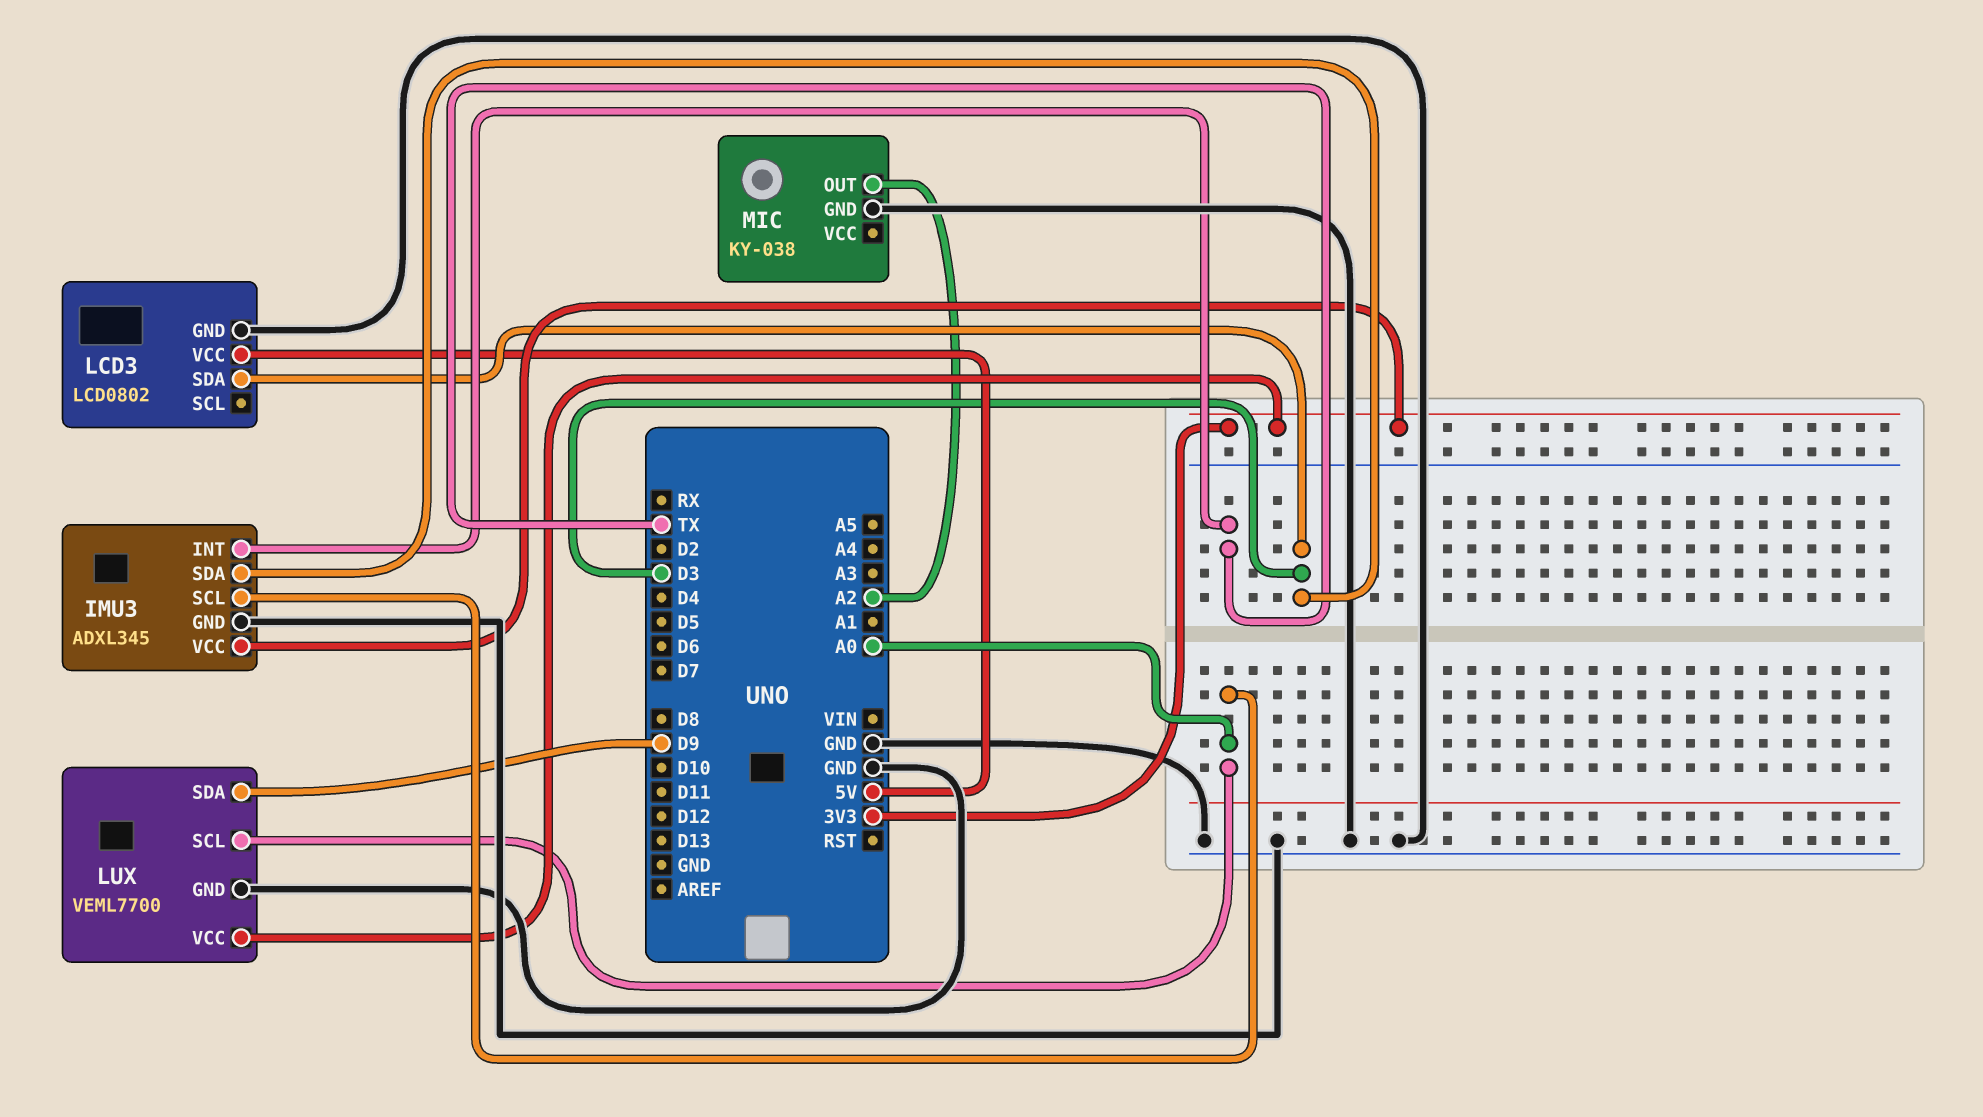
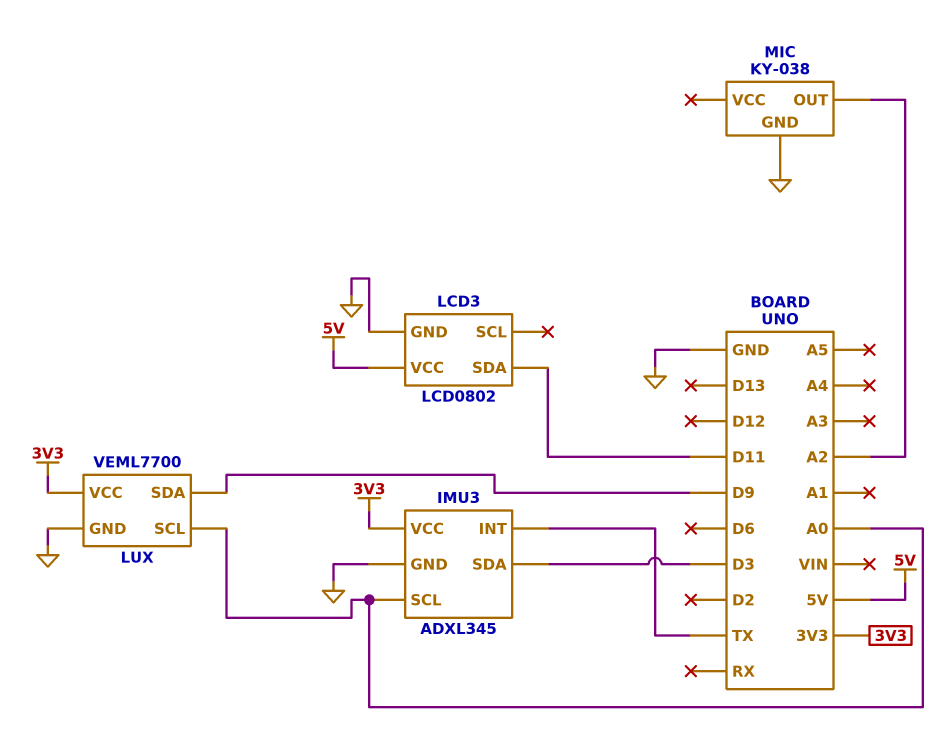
LCD3 pin SDA: D3 -> D11

